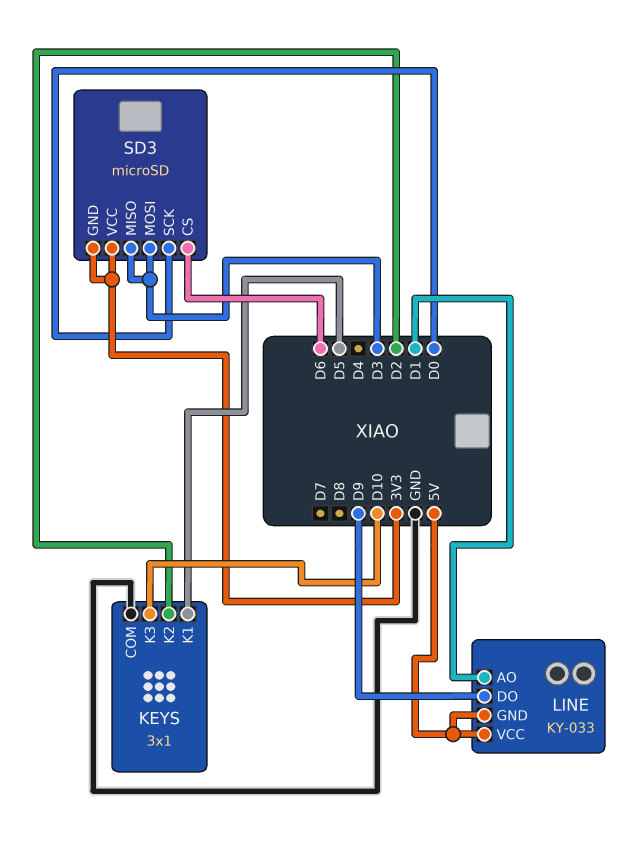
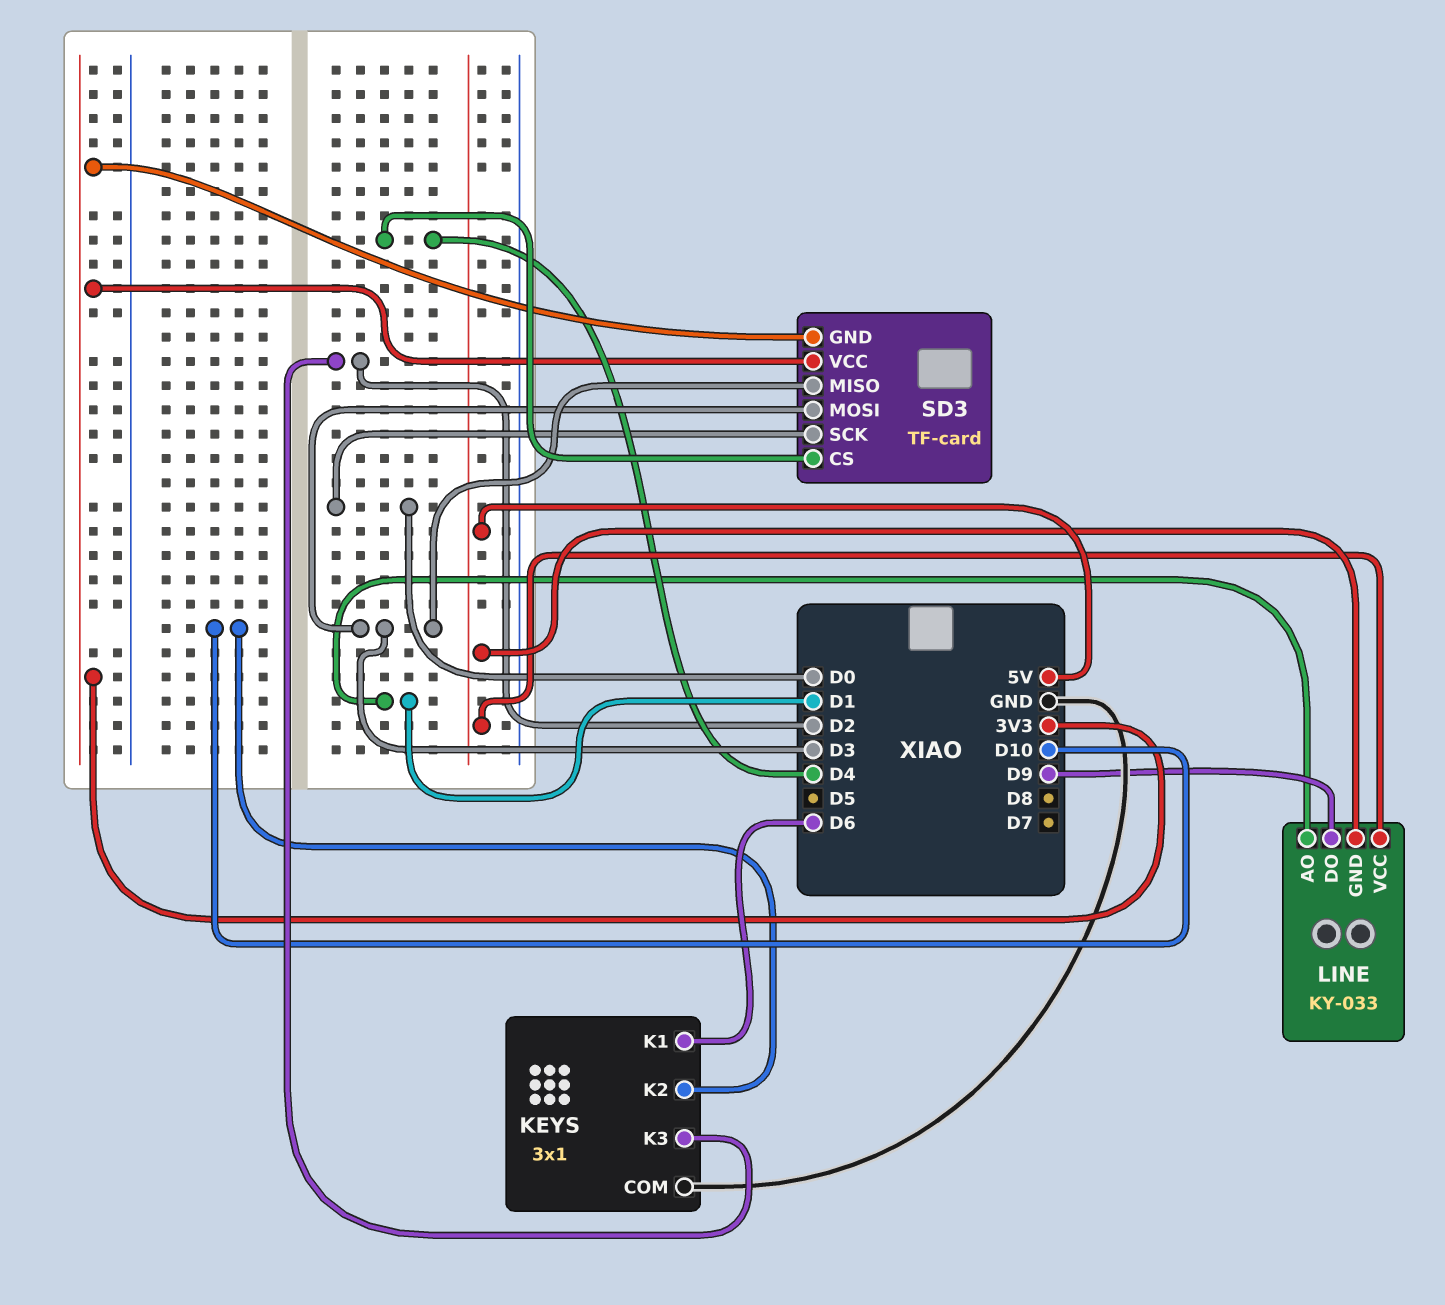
KEYS pin K1: D5 -> D6
KEYS pin K2: D2 -> D10
KEYS pin K3: D10 -> D2
SD3: microSD -> TF-card
SD3 pin CS: D6 -> D4

